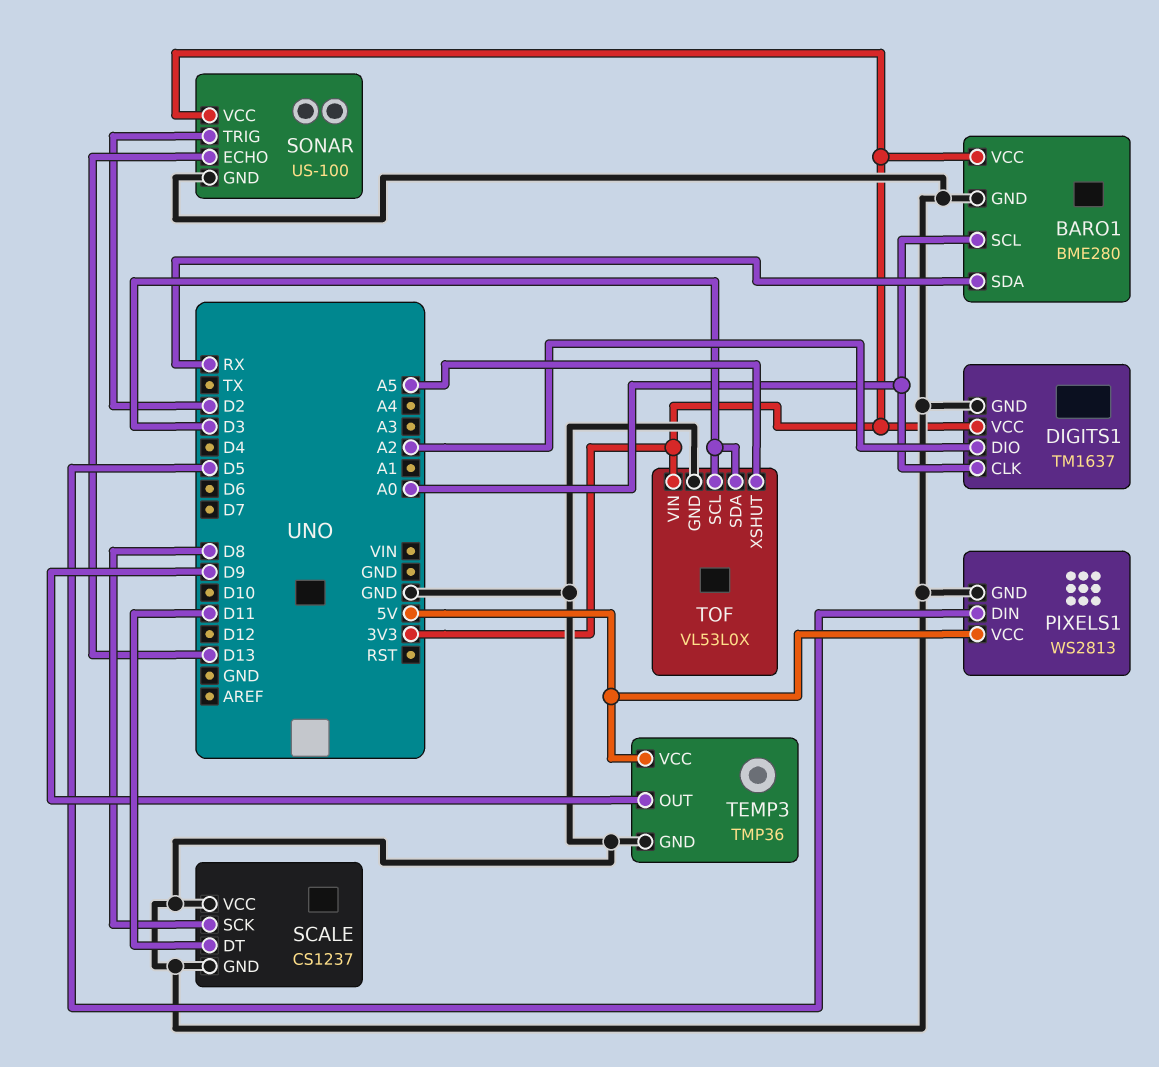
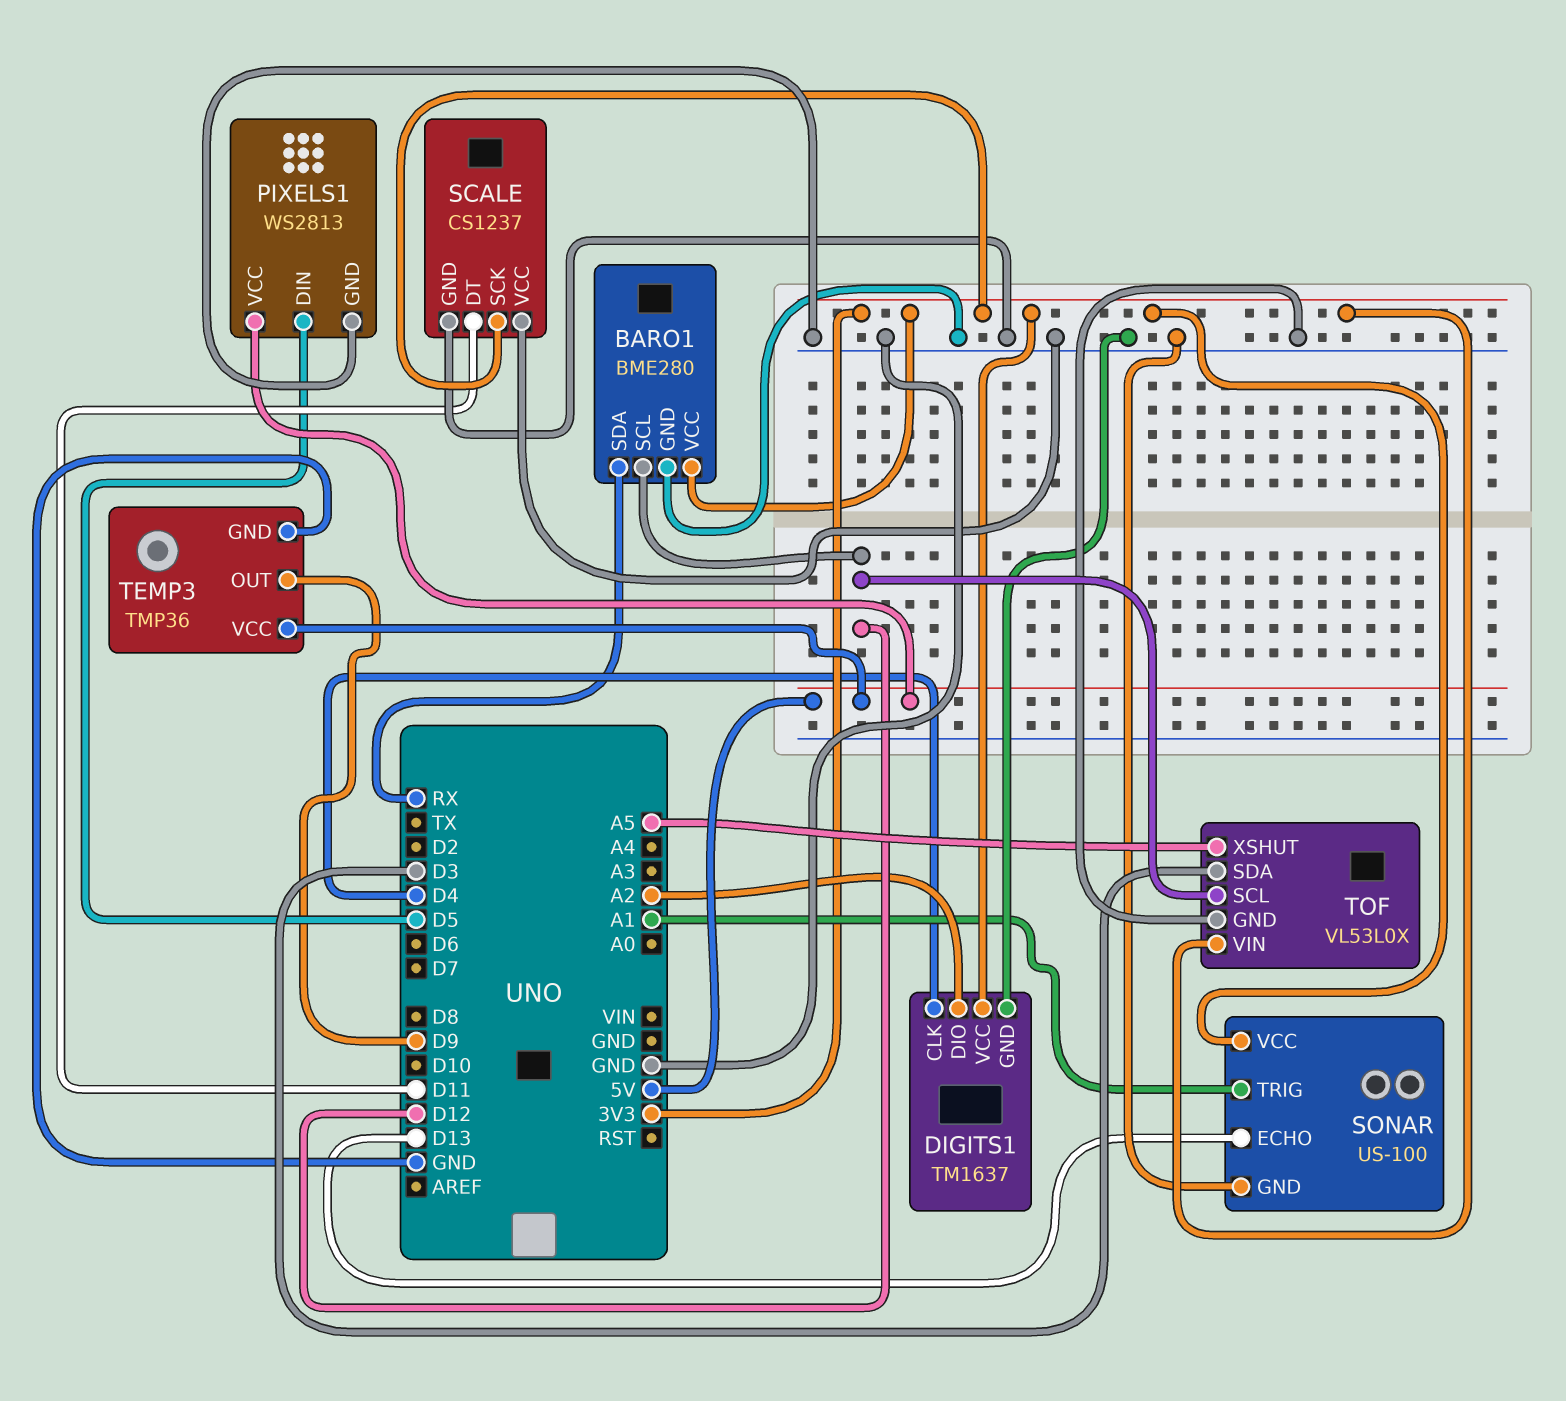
BARO1 pin SCL: A0 -> D12
DIGITS1 pin CLK: A0 -> D4
SCALE pin SCK: D8 -> 3V3
SONAR pin TRIG: D2 -> A1
TOF pin SCL: D3 -> D12

